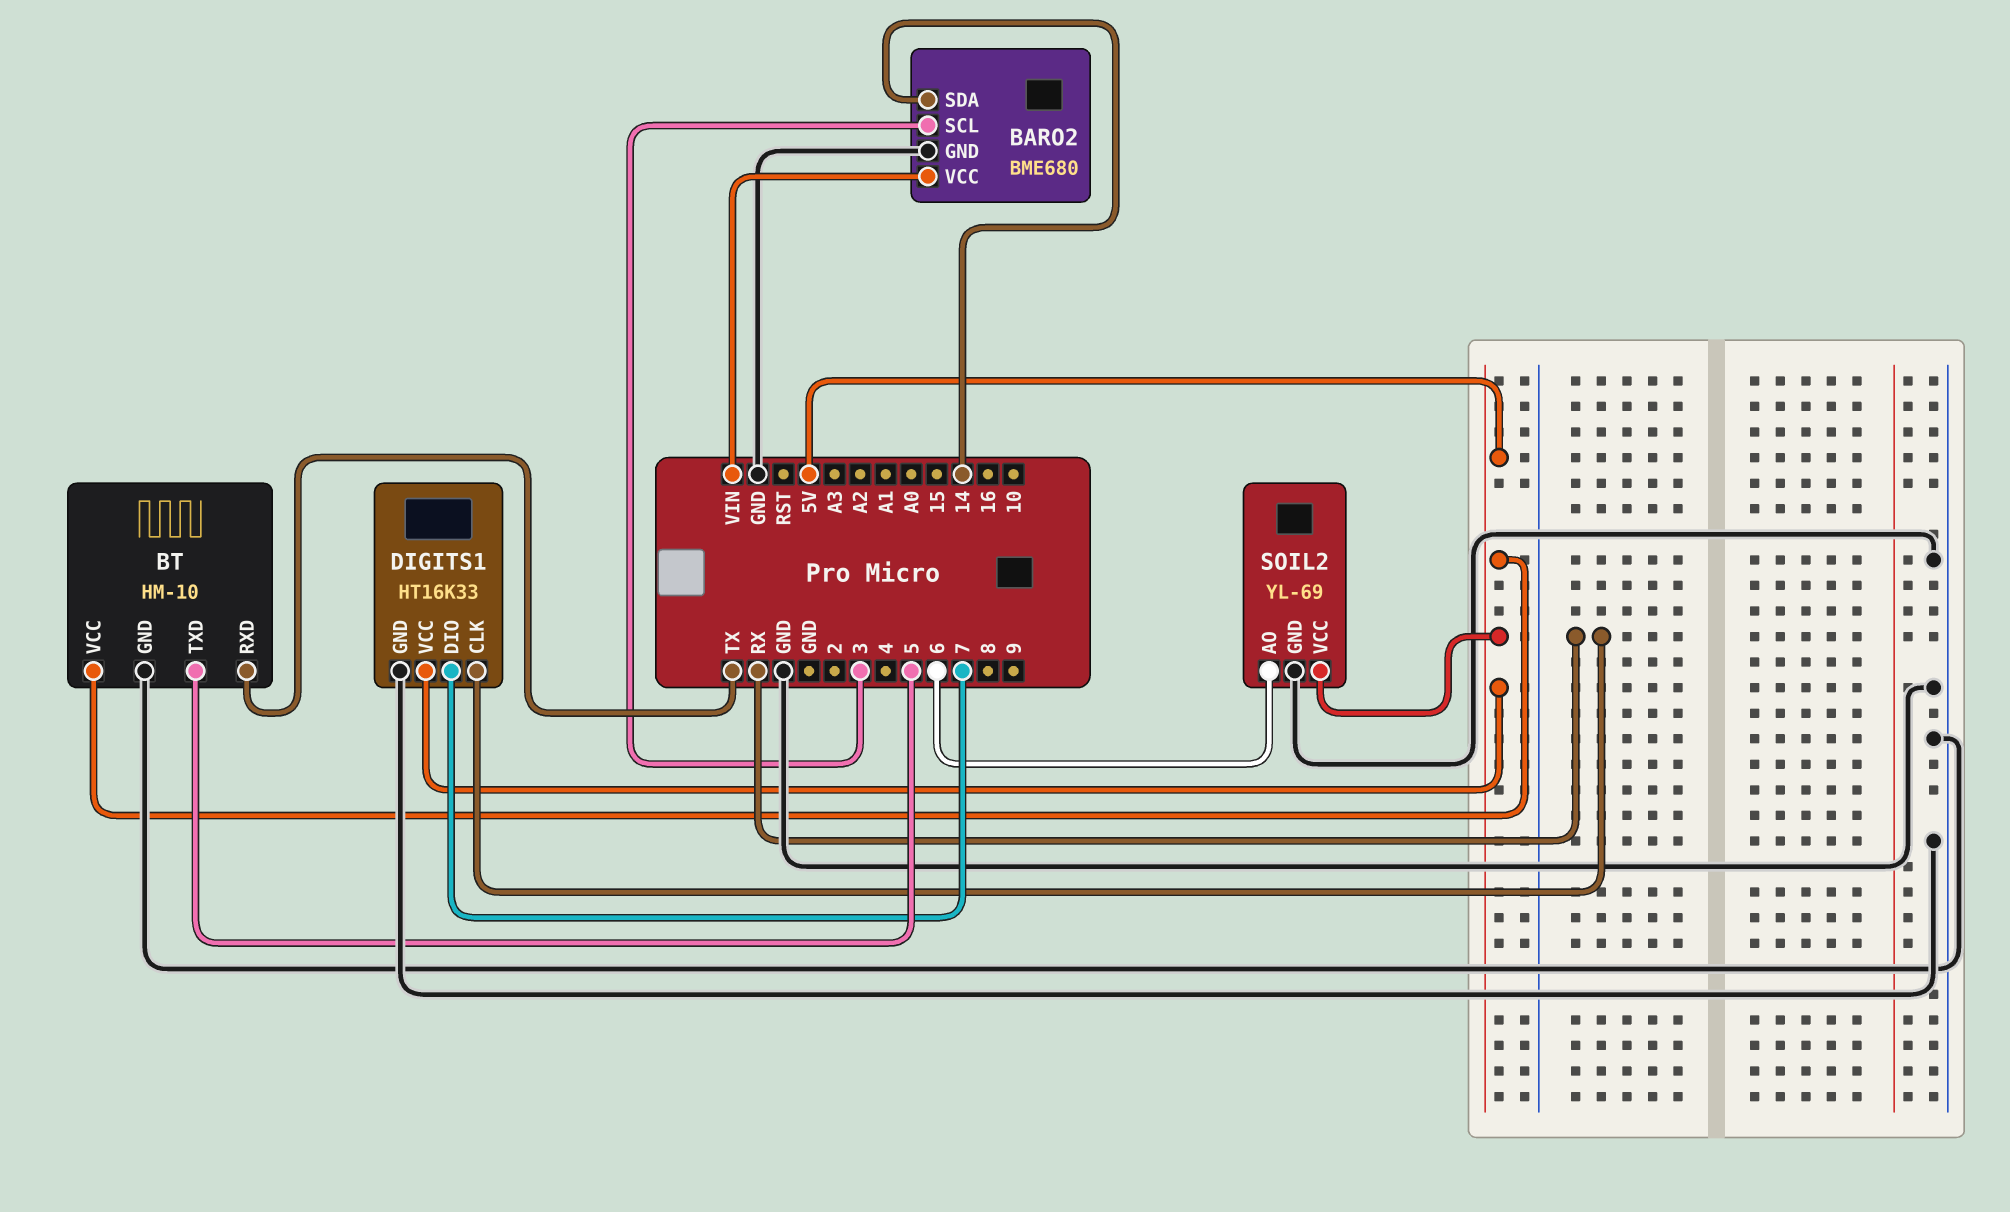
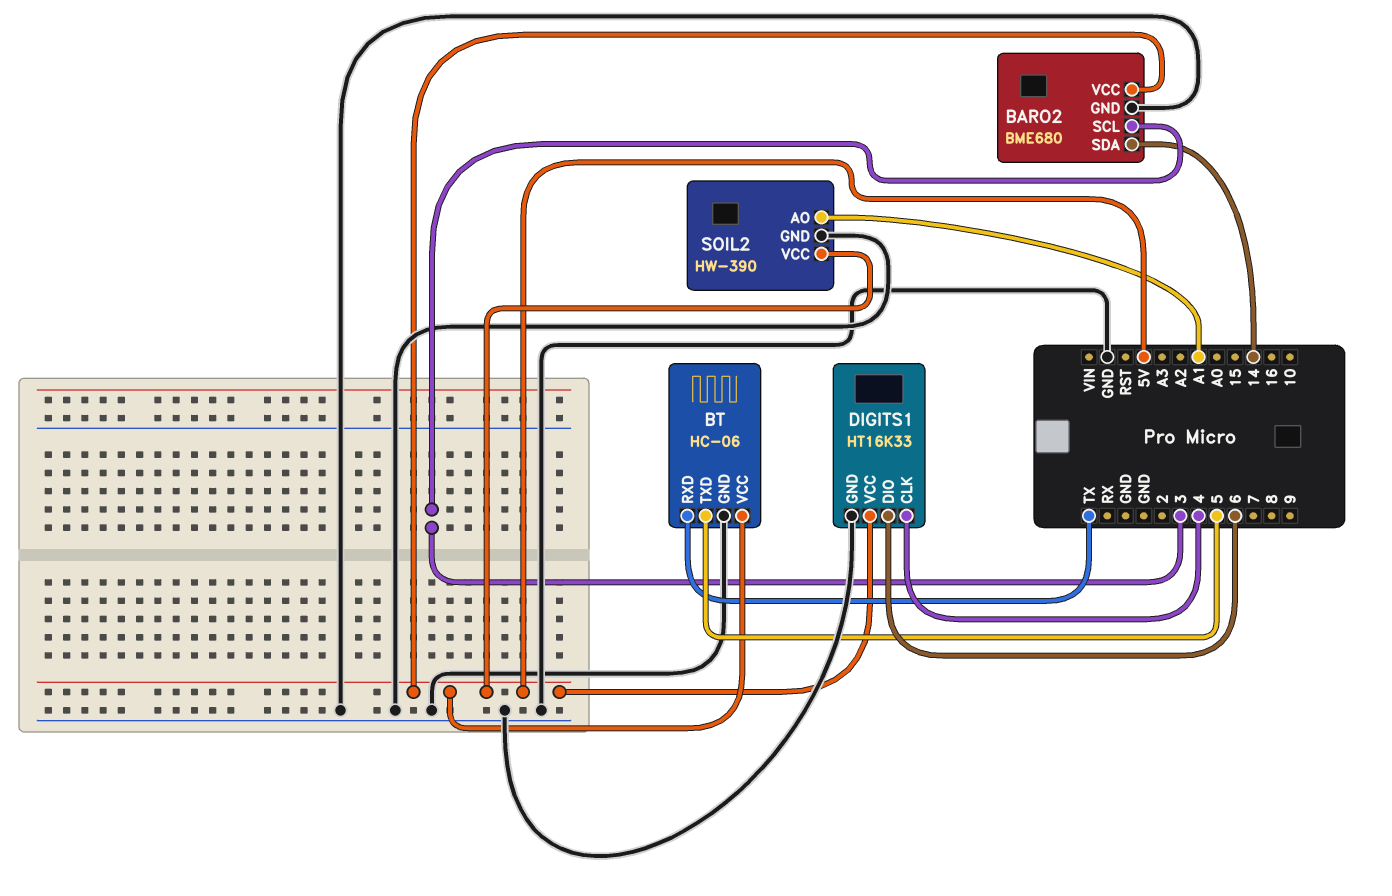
BARO2 pin VCC: VIN -> 5V
BT: HM-10 -> HC-06
DIGITS1 pin CLK: RX -> 4
DIGITS1 pin DIO: 7 -> 6
SOIL2: YL-69 -> HW-390
SOIL2 pin AO: 6 -> A1

